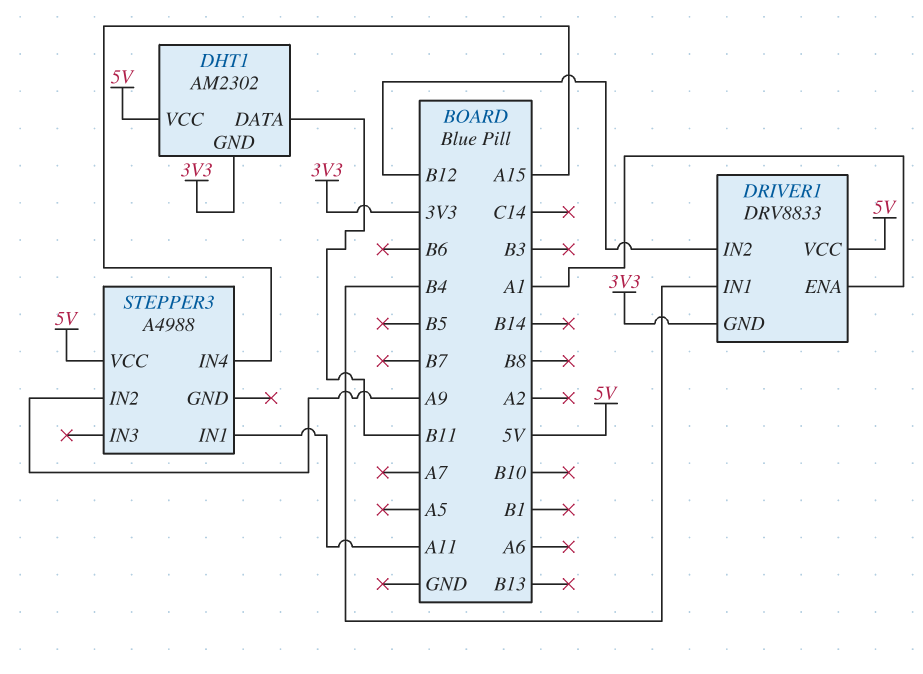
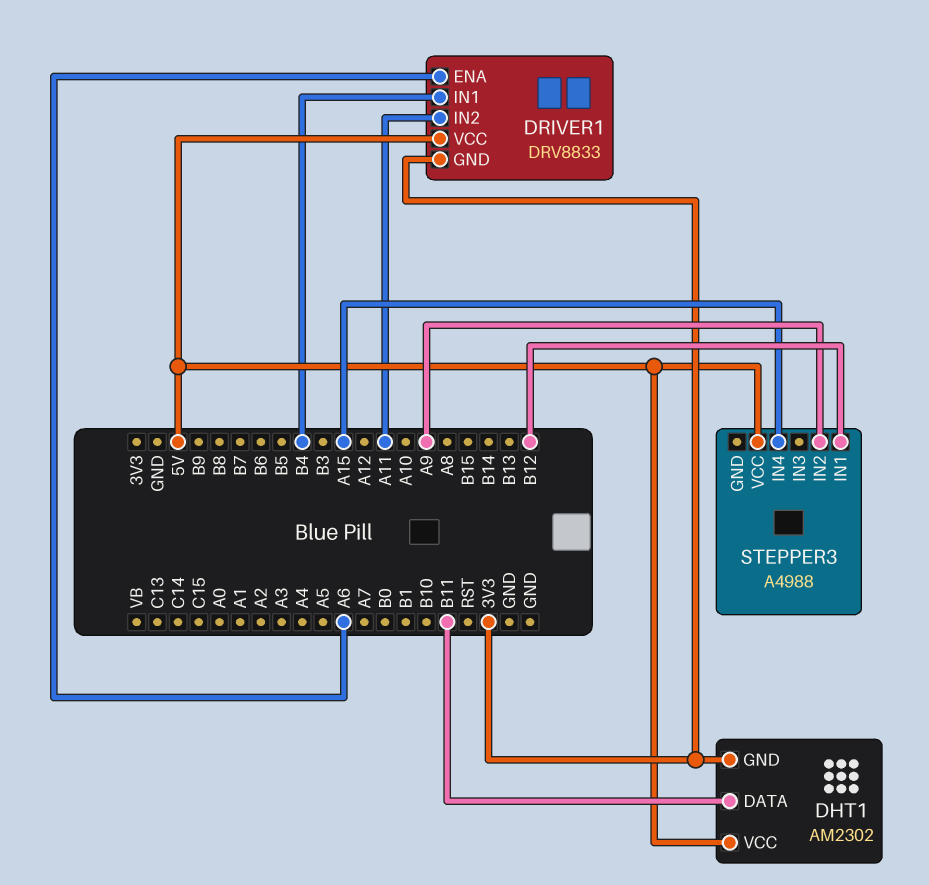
DRIVER1 pin ENA: A1 -> A6
DRIVER1 pin IN2: B12 -> A11
STEPPER3 pin IN1: A11 -> B12

